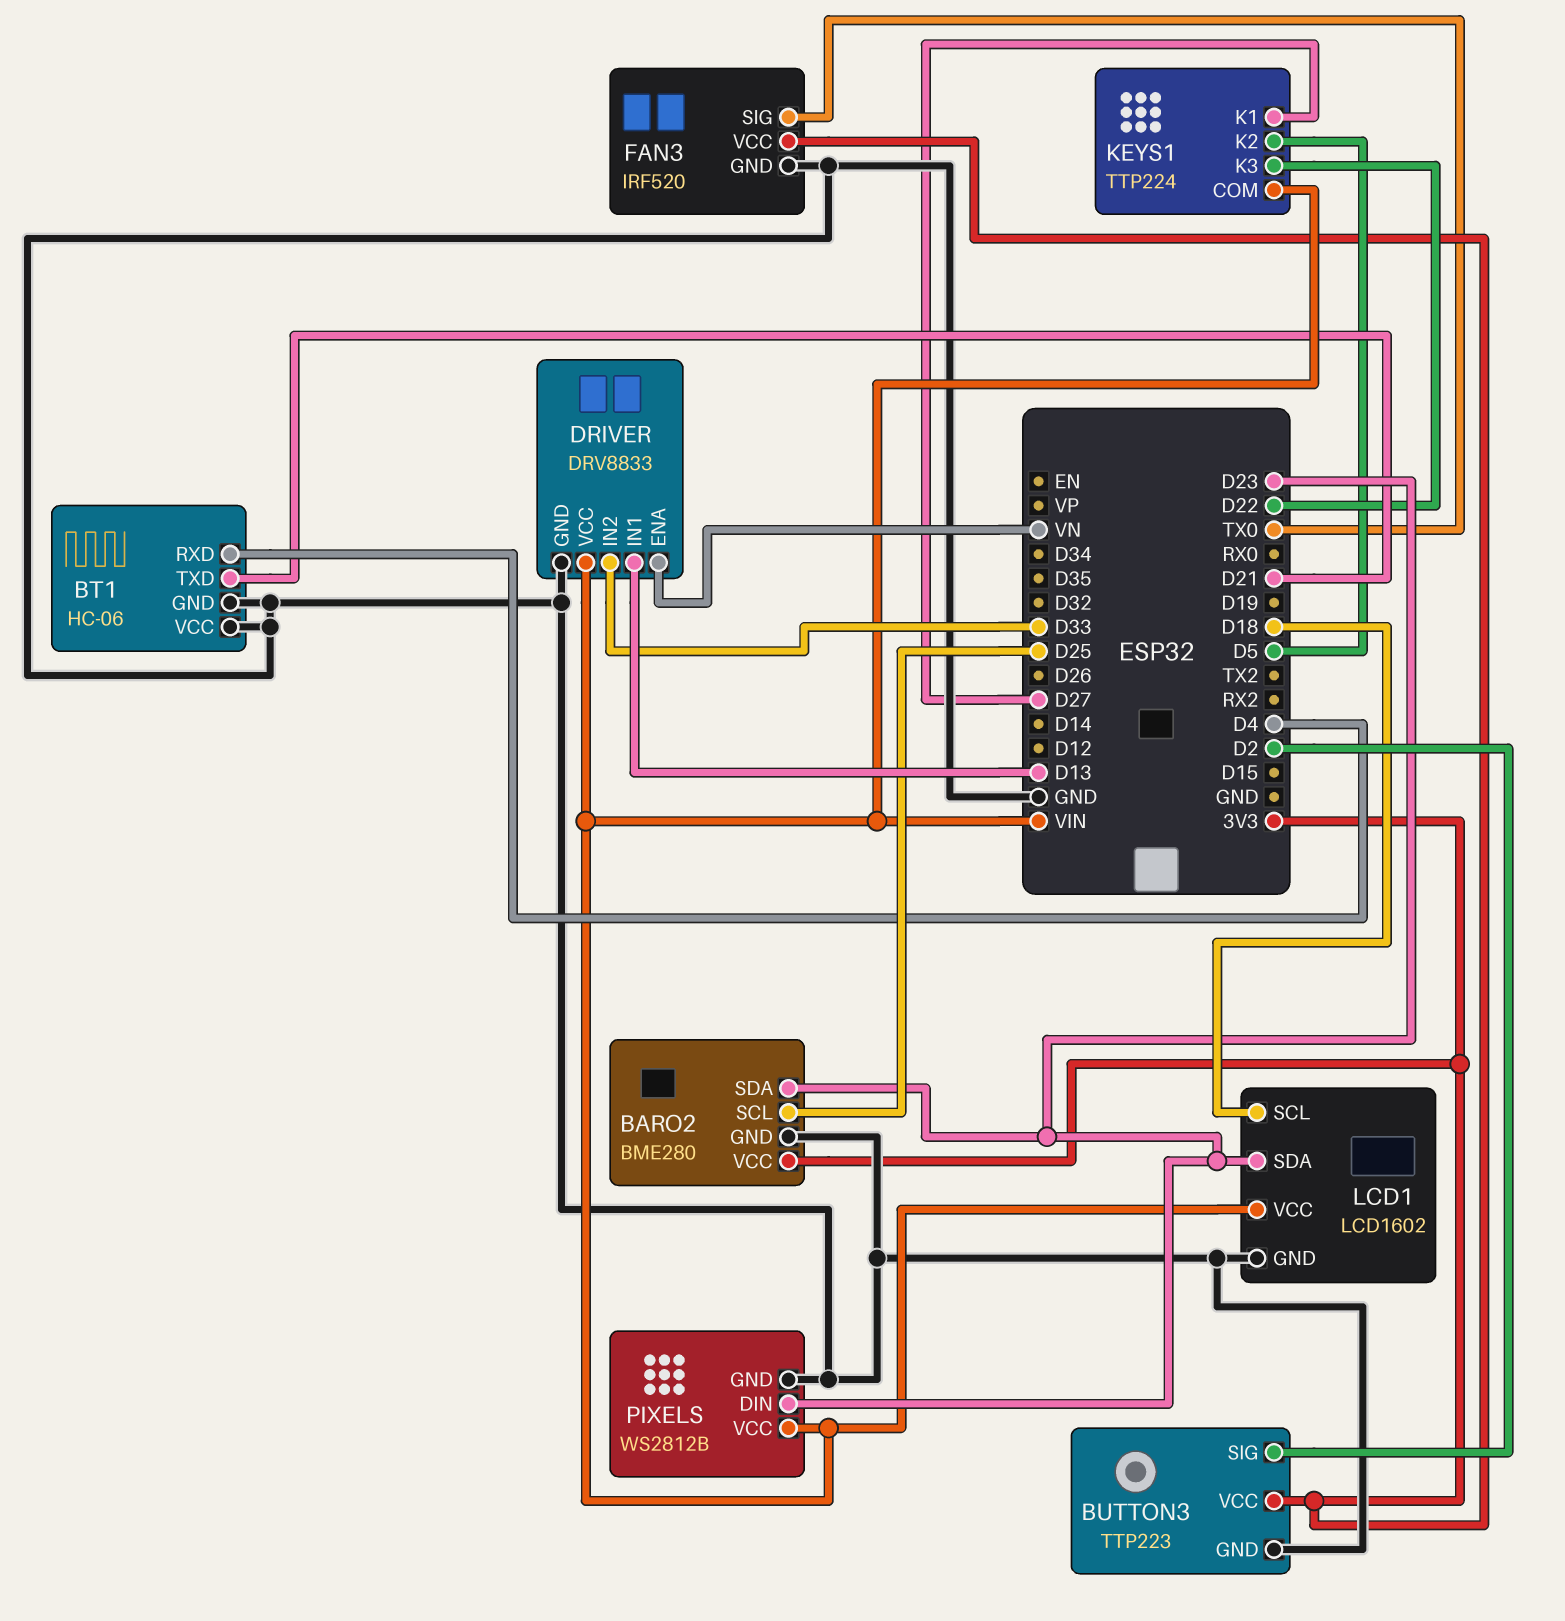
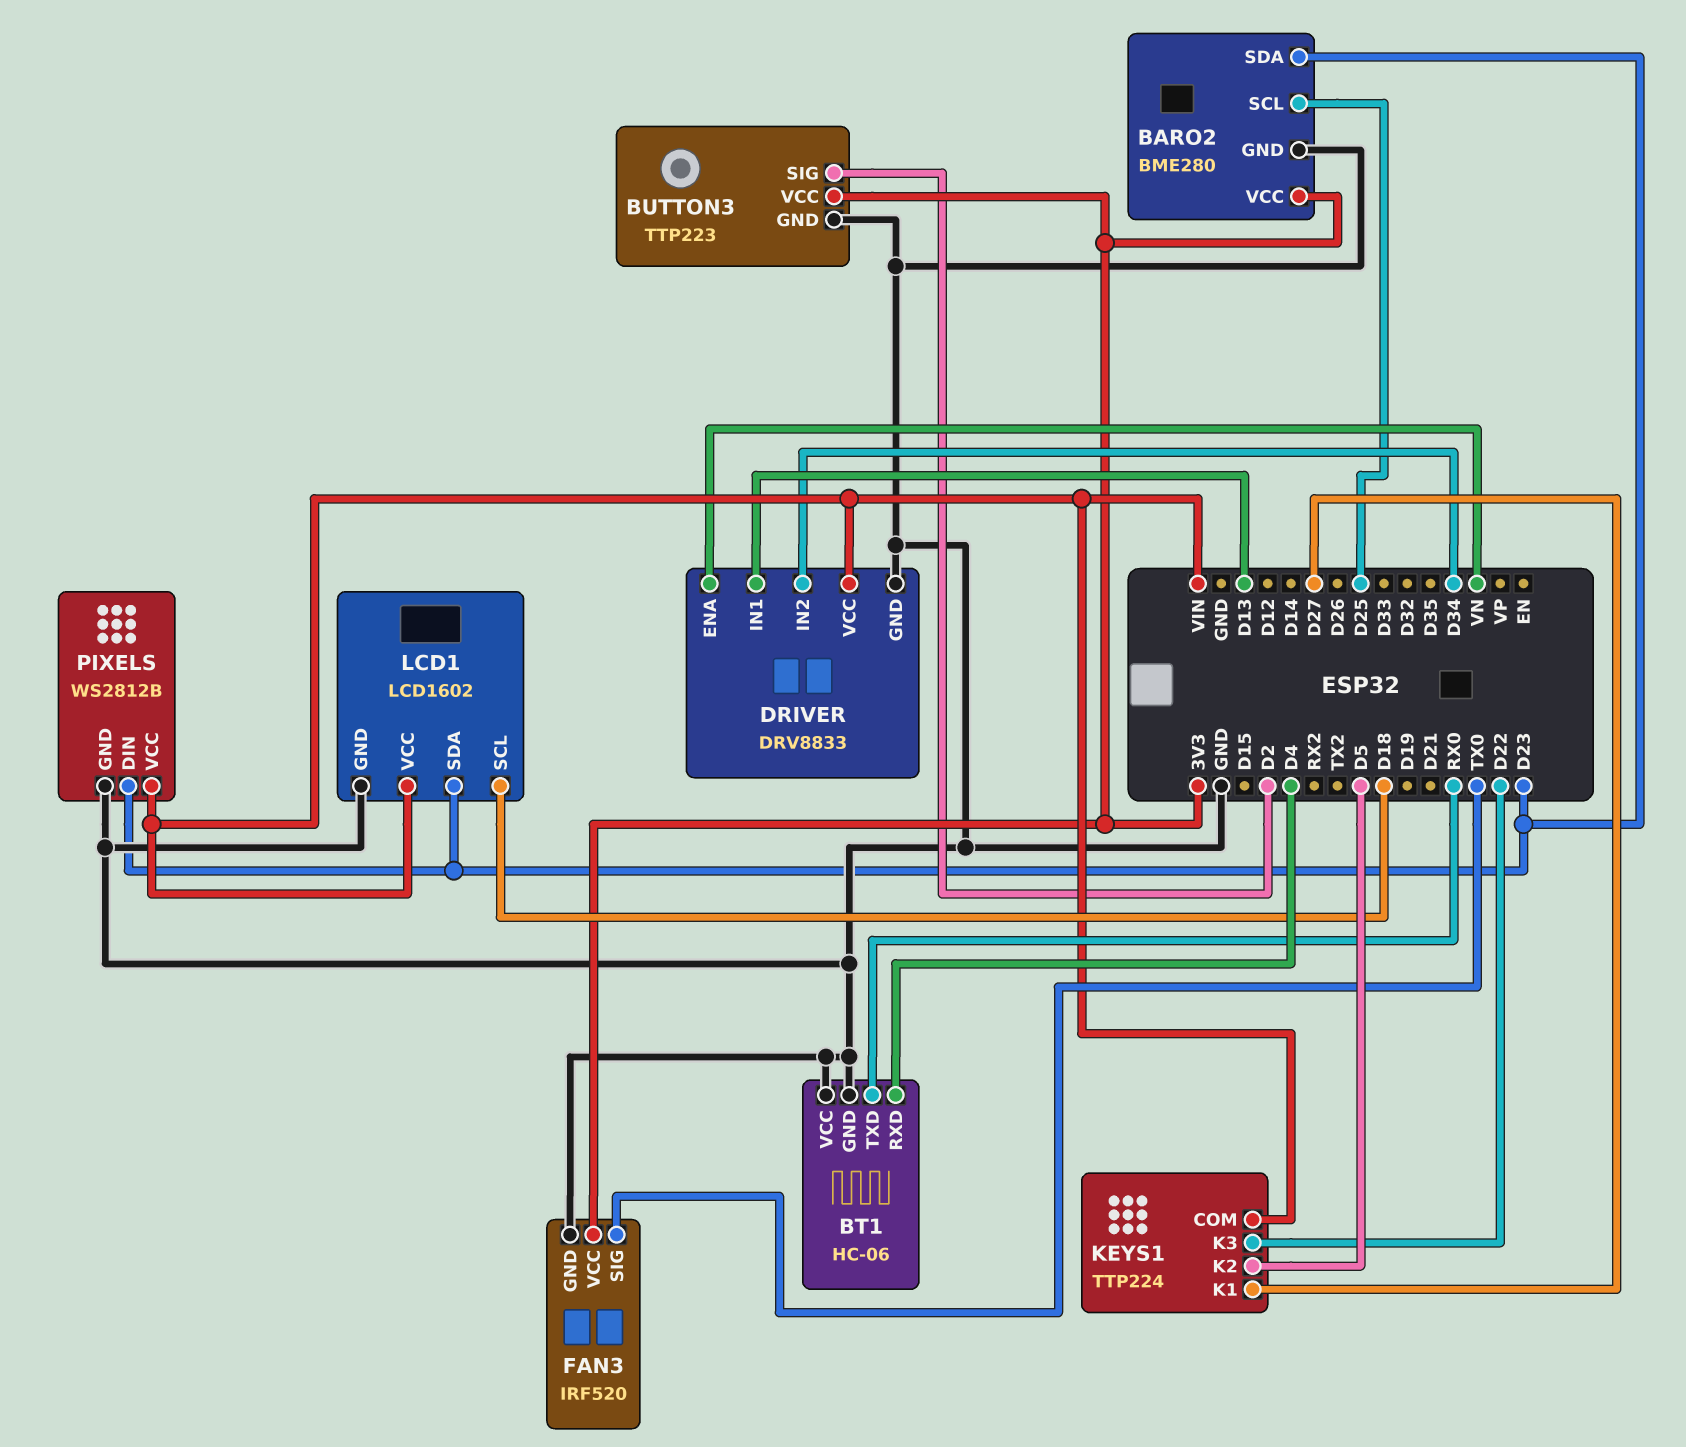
BT1 pin TXD: D21 -> RX0
DRIVER pin IN2: D33 -> D34

